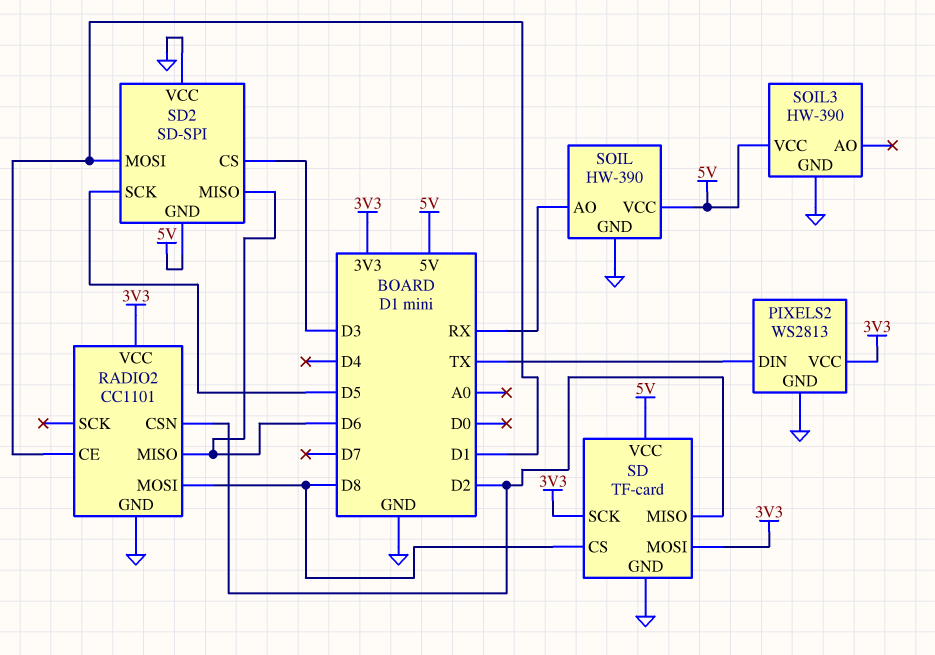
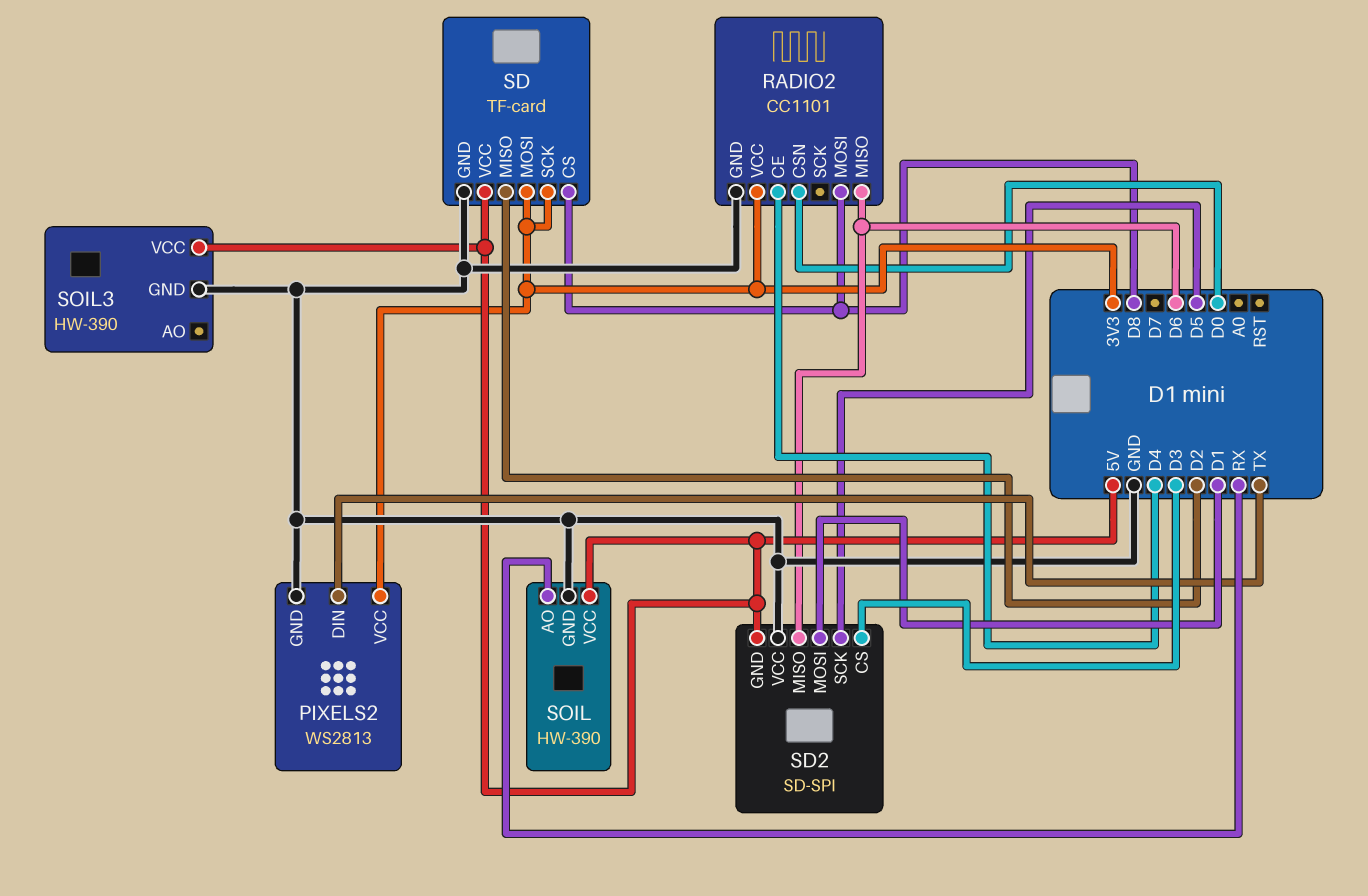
RADIO2 pin CE: D1 -> D4
RADIO2 pin CSN: D2 -> D0

